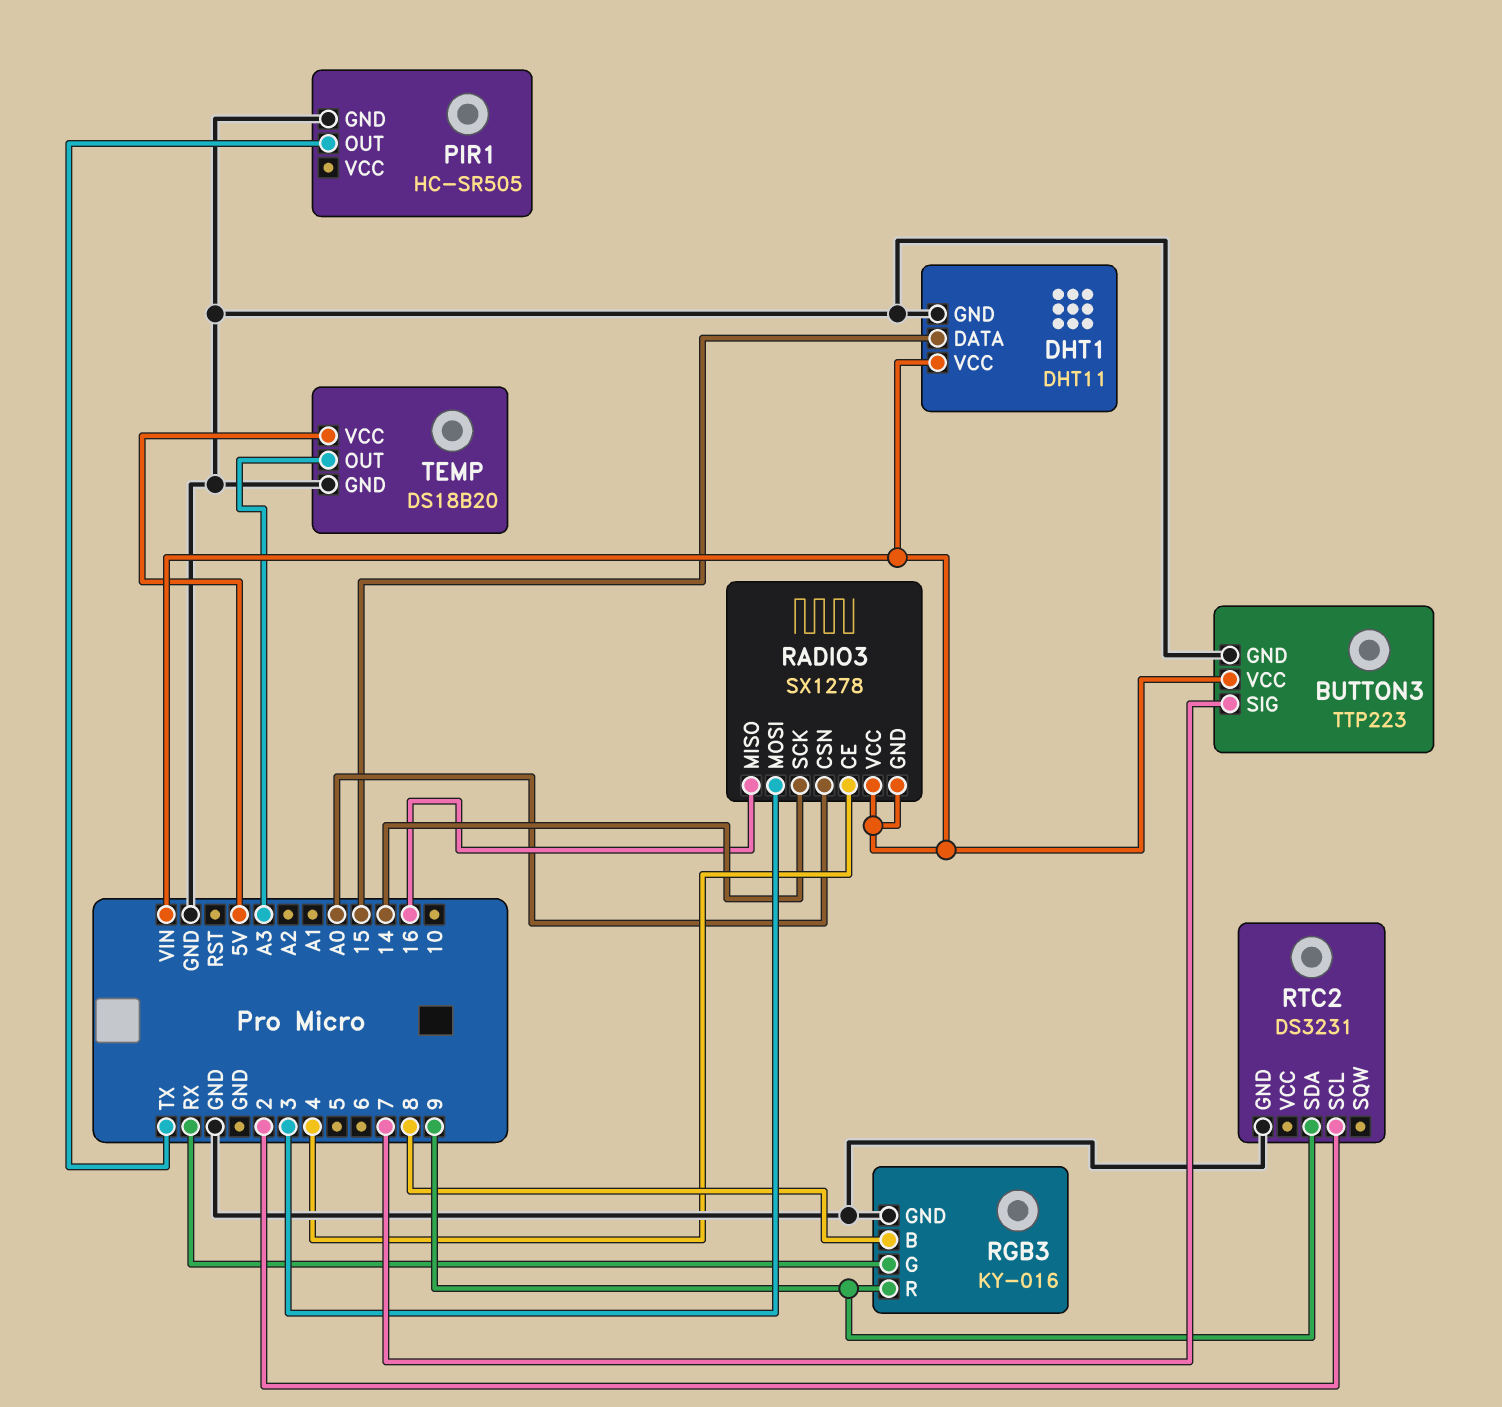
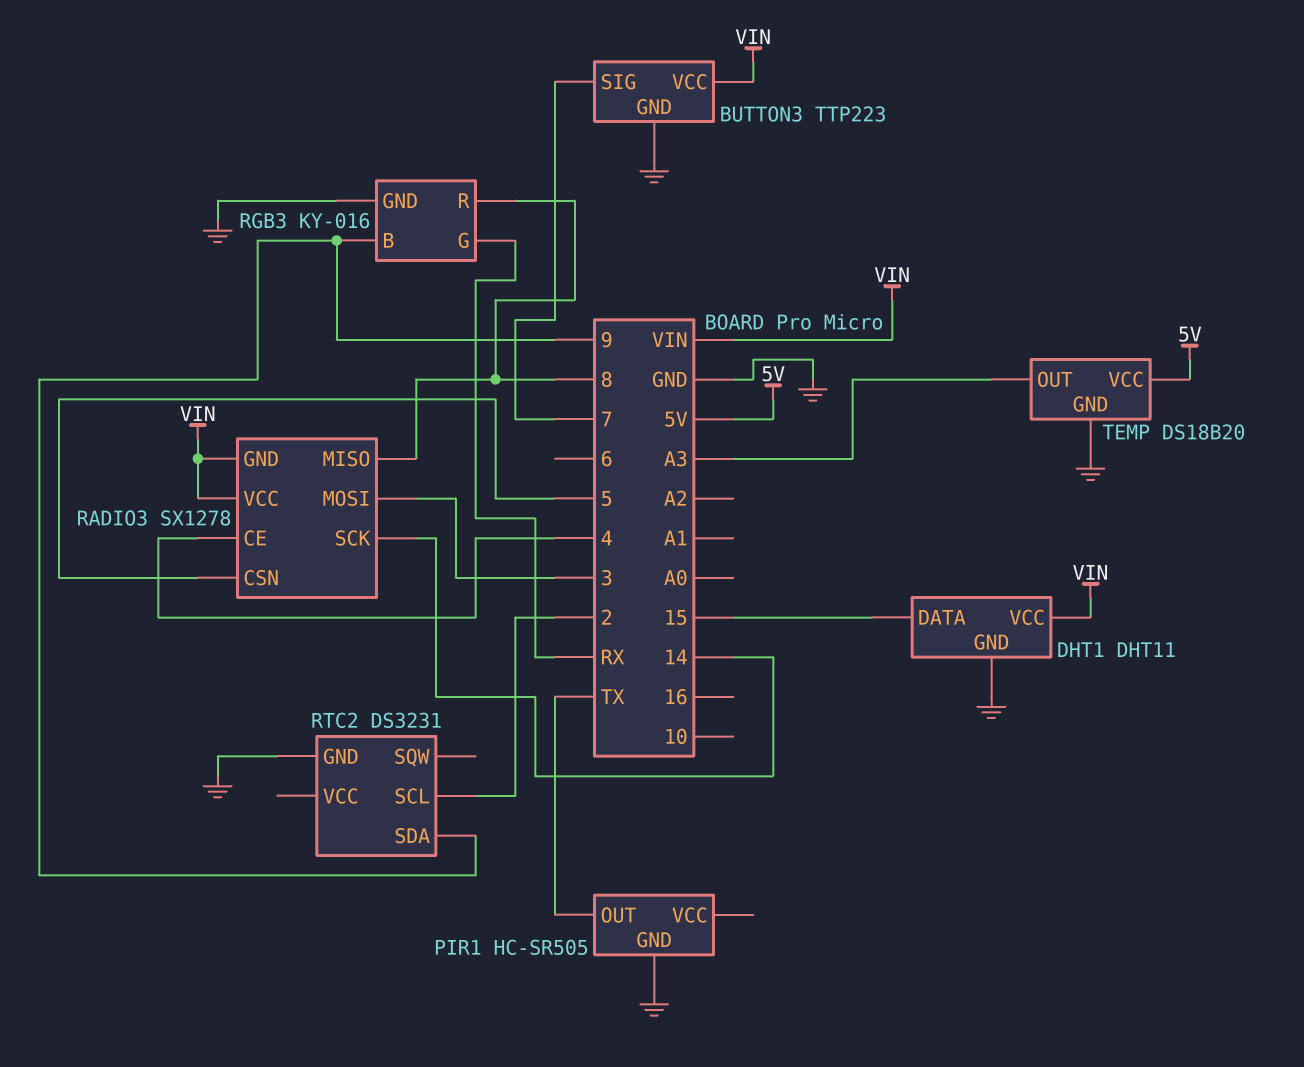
RADIO3 pin CSN: A0 -> 5
RADIO3 pin MISO: 16 -> 8
RGB3 pin B: 8 -> 9
RGB3 pin R: 9 -> 8

